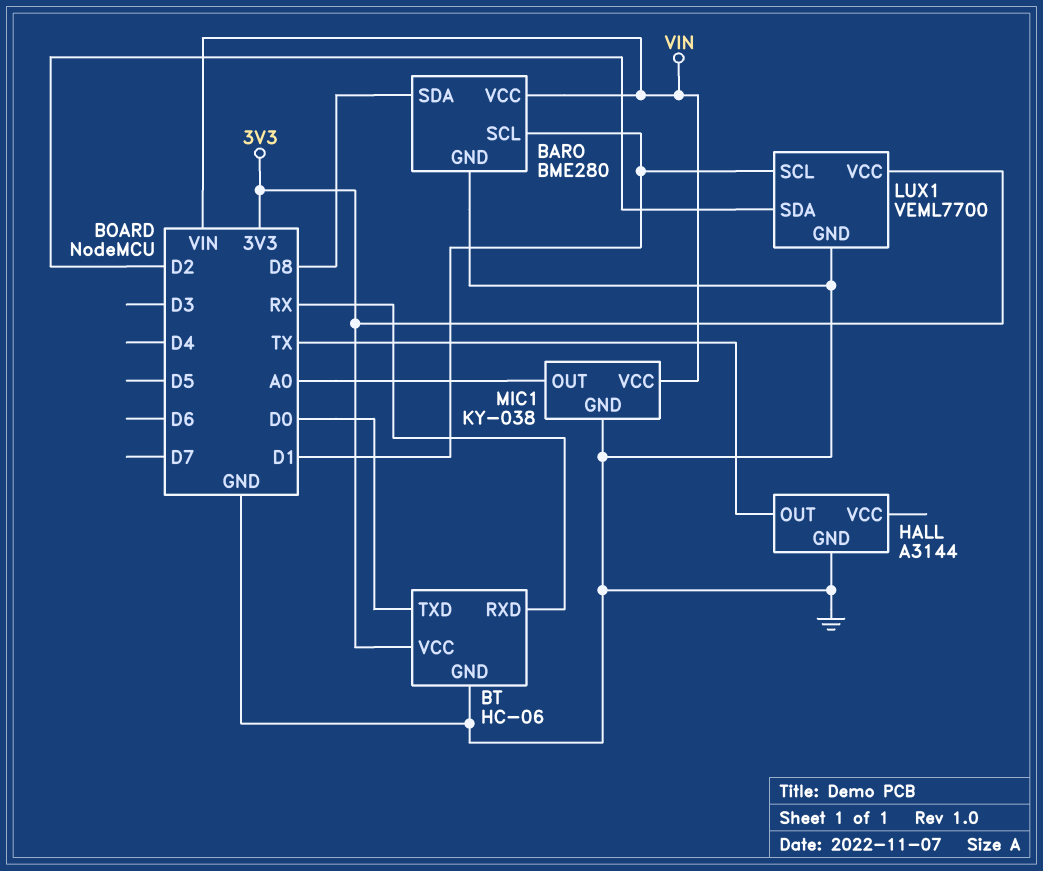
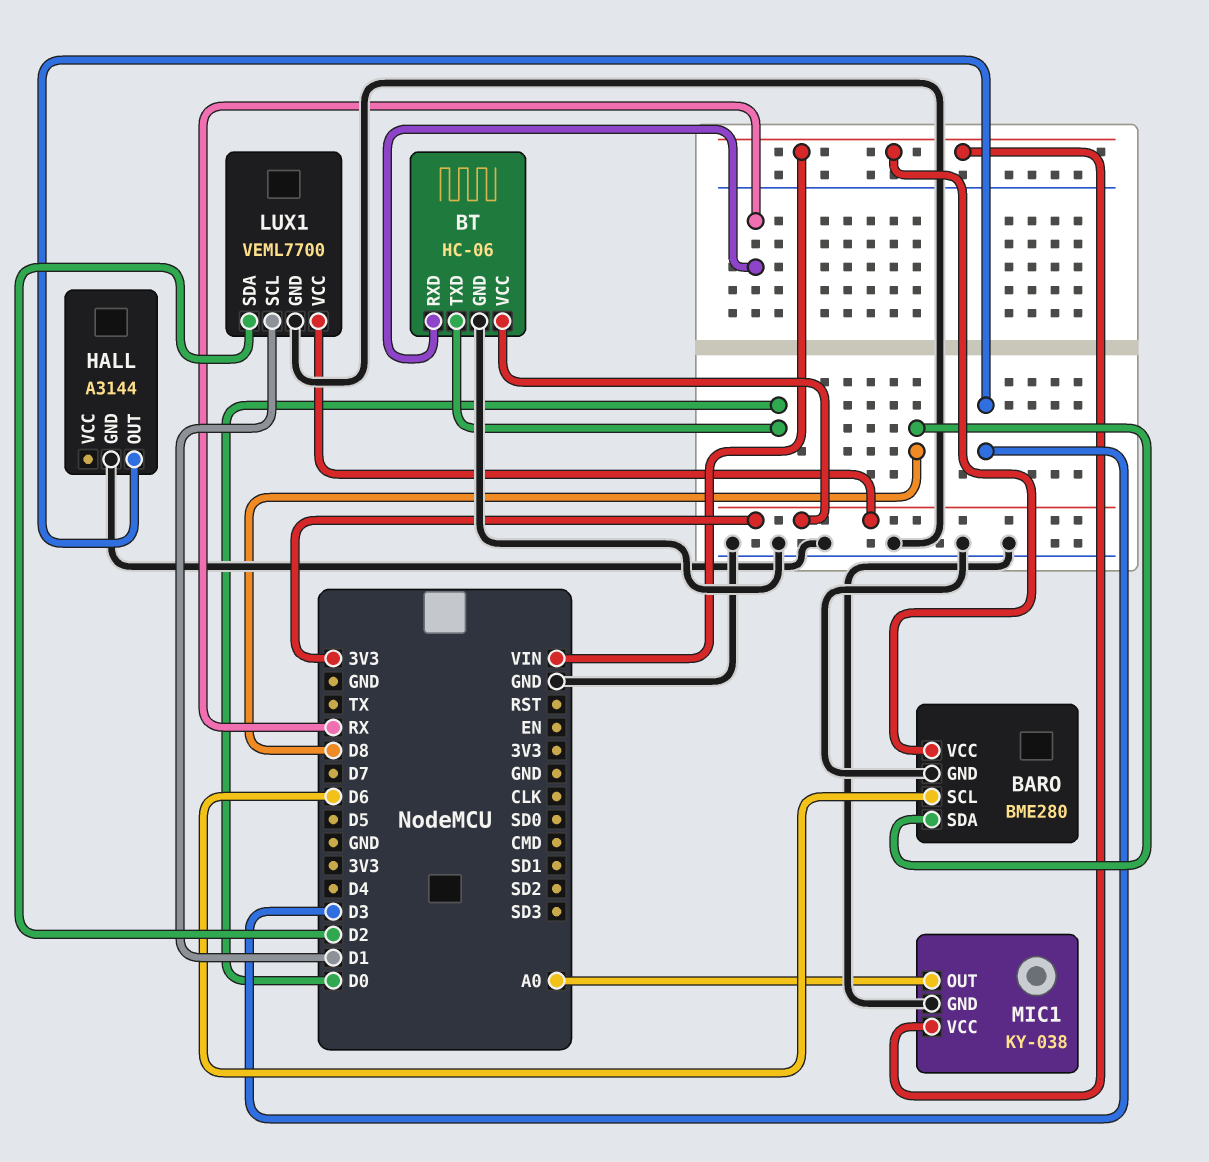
BARO pin SCL: D1 -> D6
HALL pin OUT: TX -> D3

